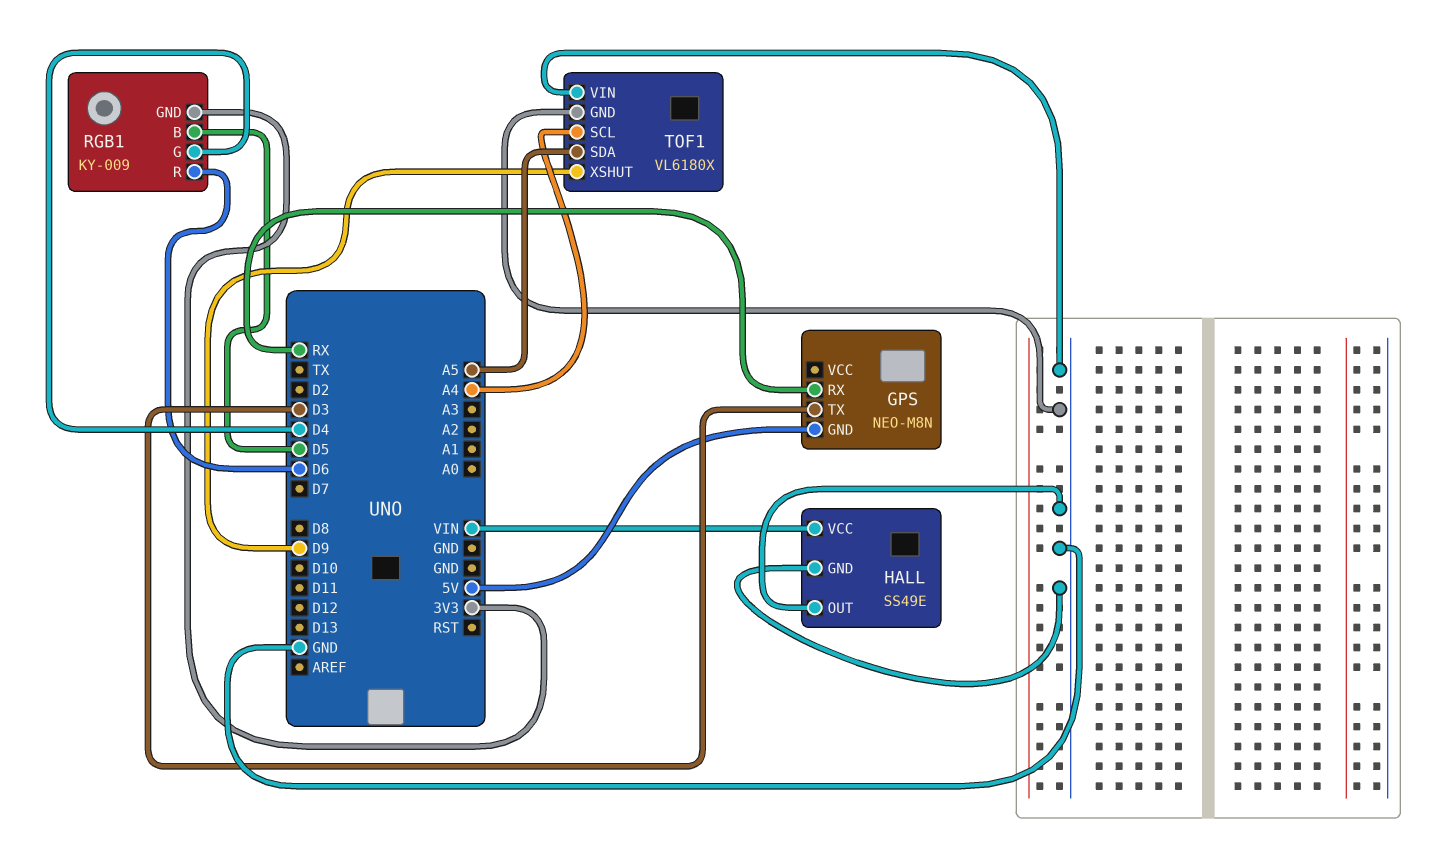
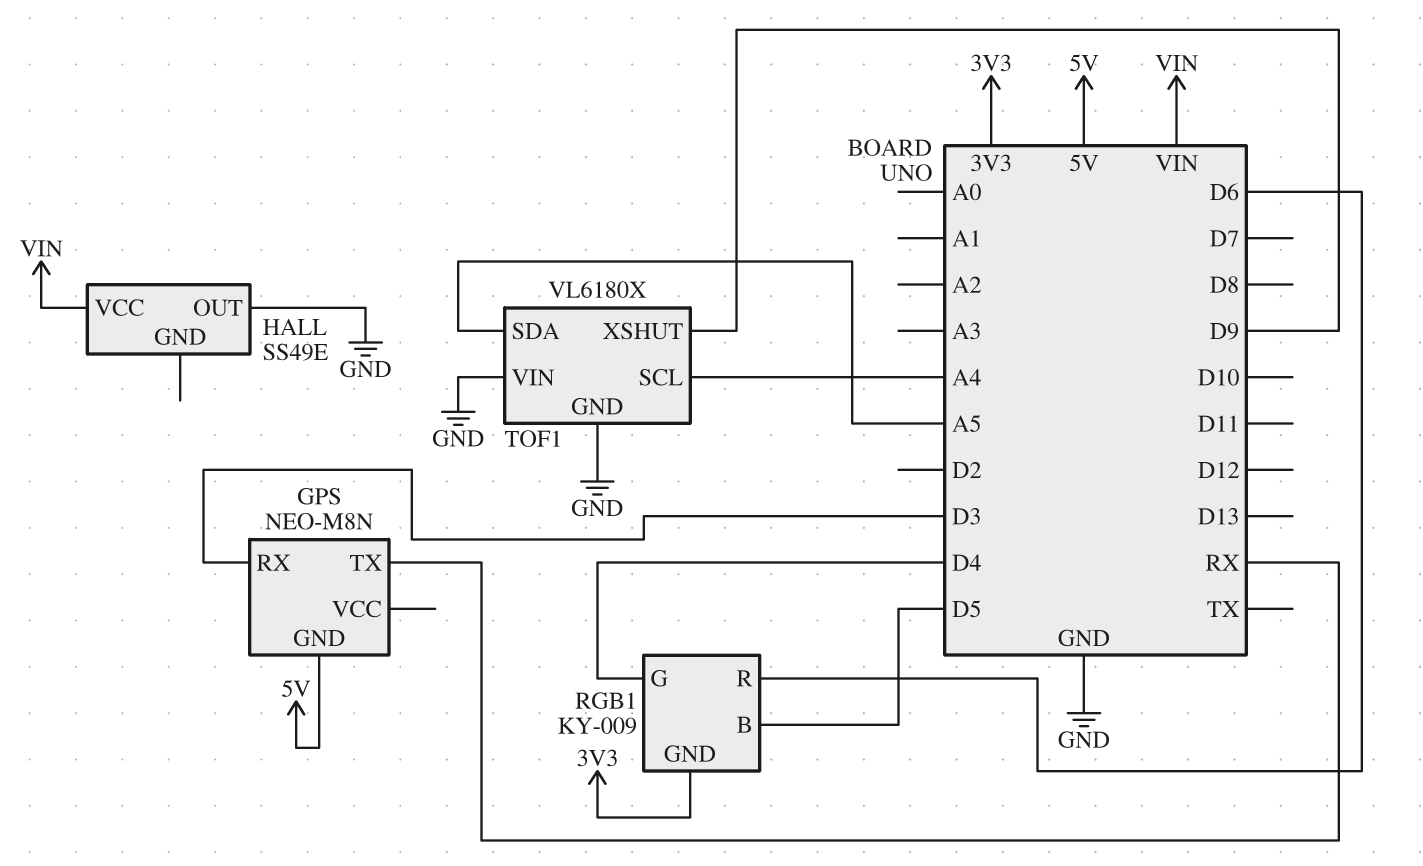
GPS pin RX: RX -> D3
GPS pin TX: D3 -> RX
HALL pin GND: GND -> none

